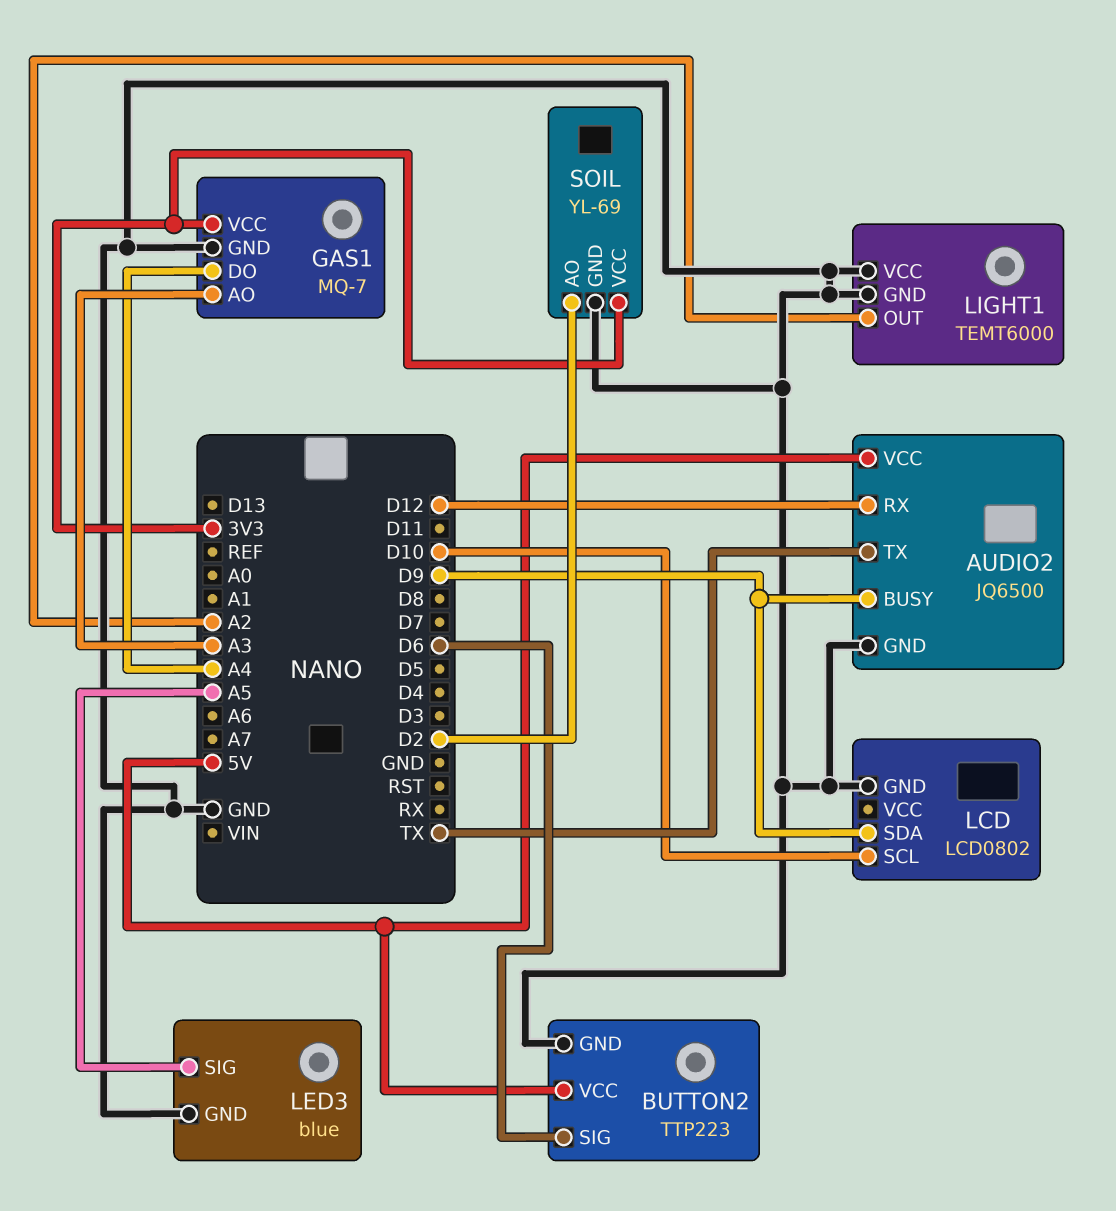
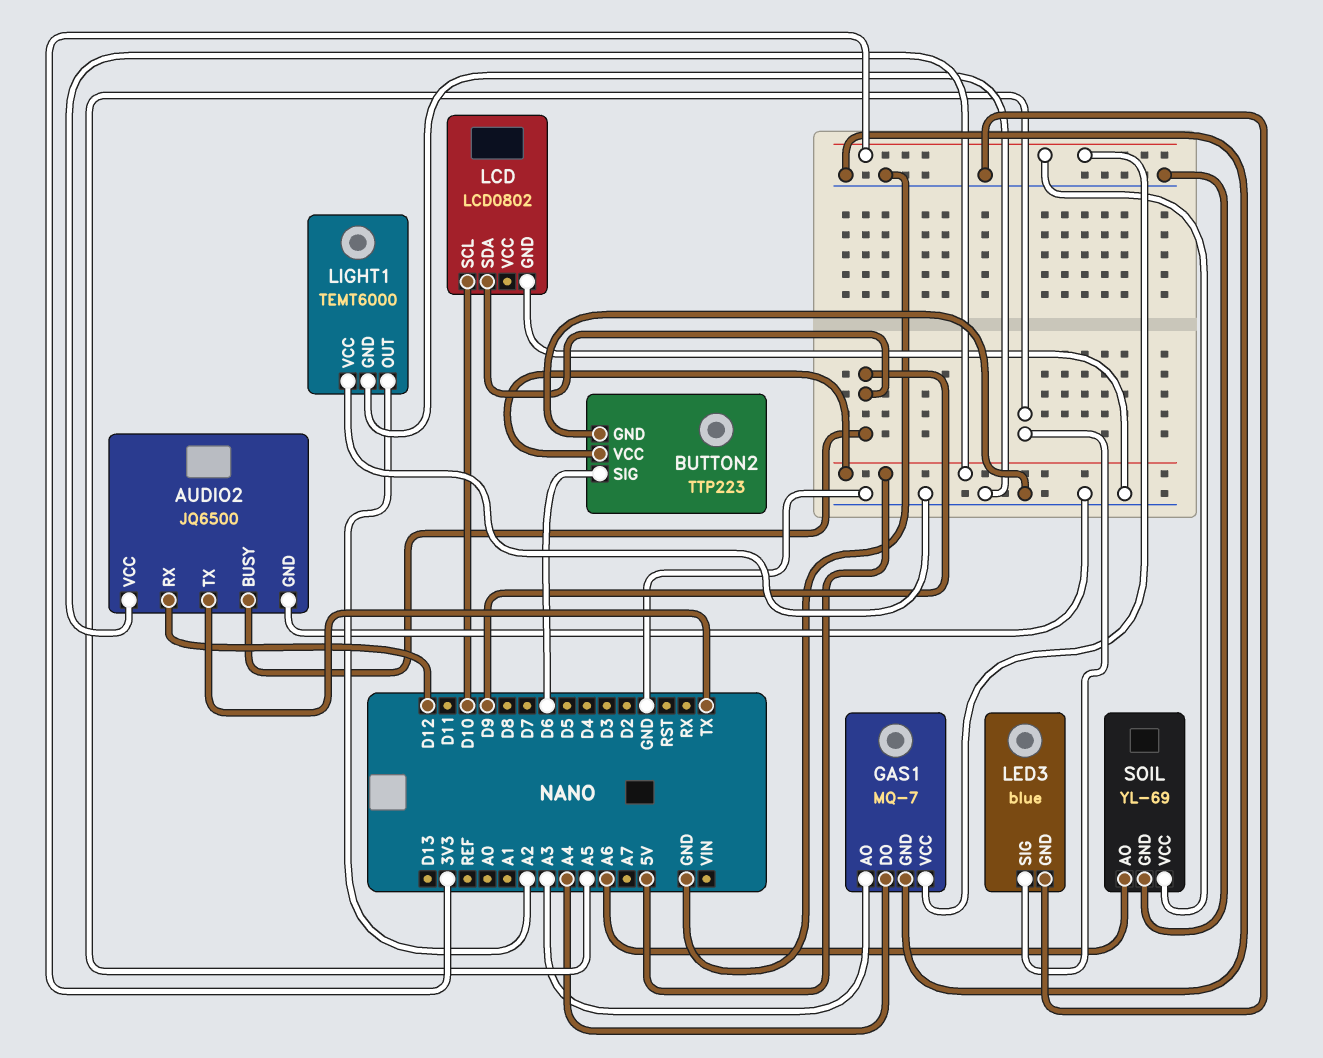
SOIL pin AO: D2 -> A6

